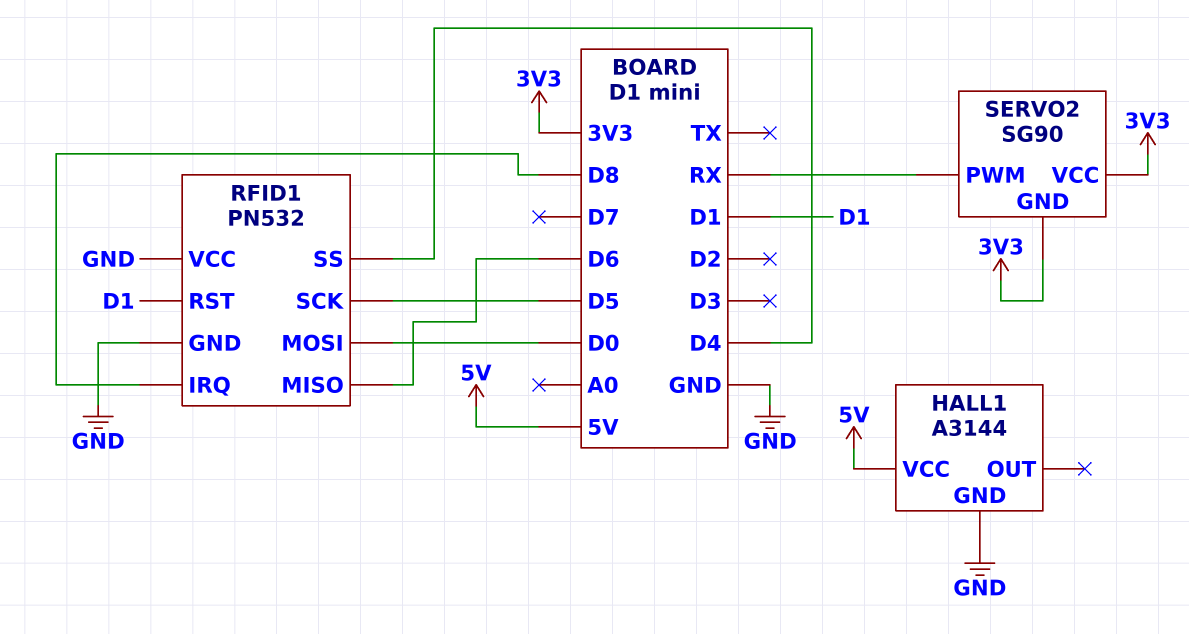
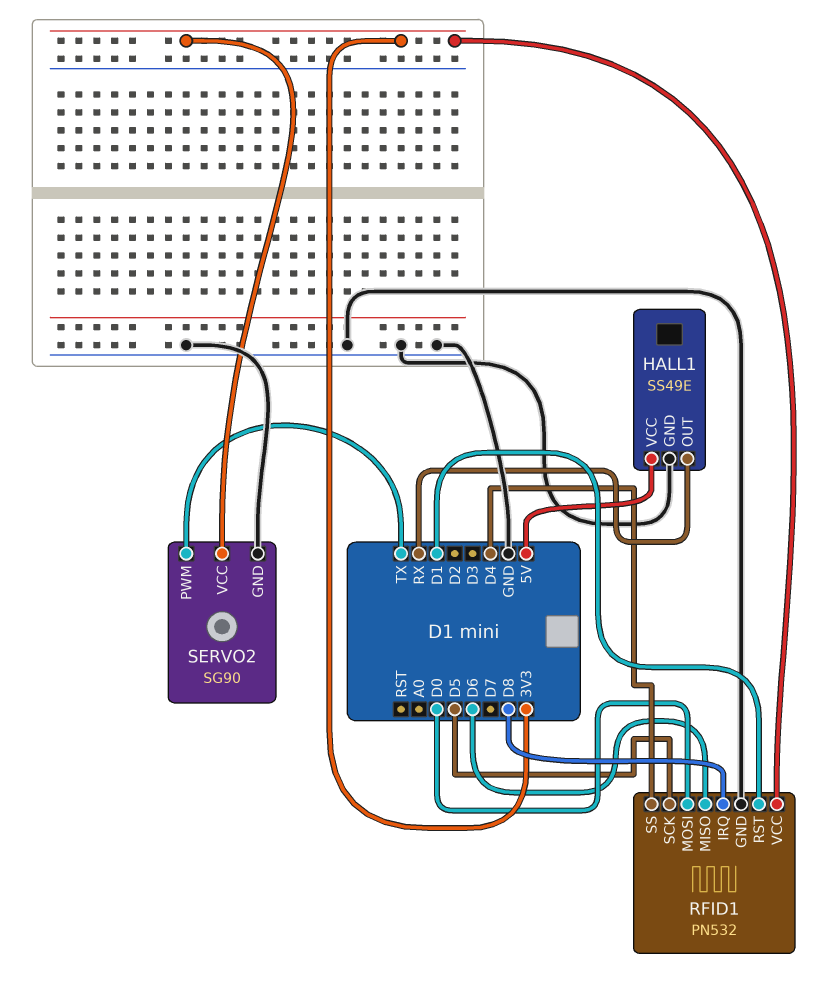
HALL1: A3144 -> SS49E
HALL1 pin OUT: none -> RX
RFID1 pin VCC: GND -> 3V3
SERVO2 pin GND: 3V3 -> GND
SERVO2 pin PWM: RX -> TX

